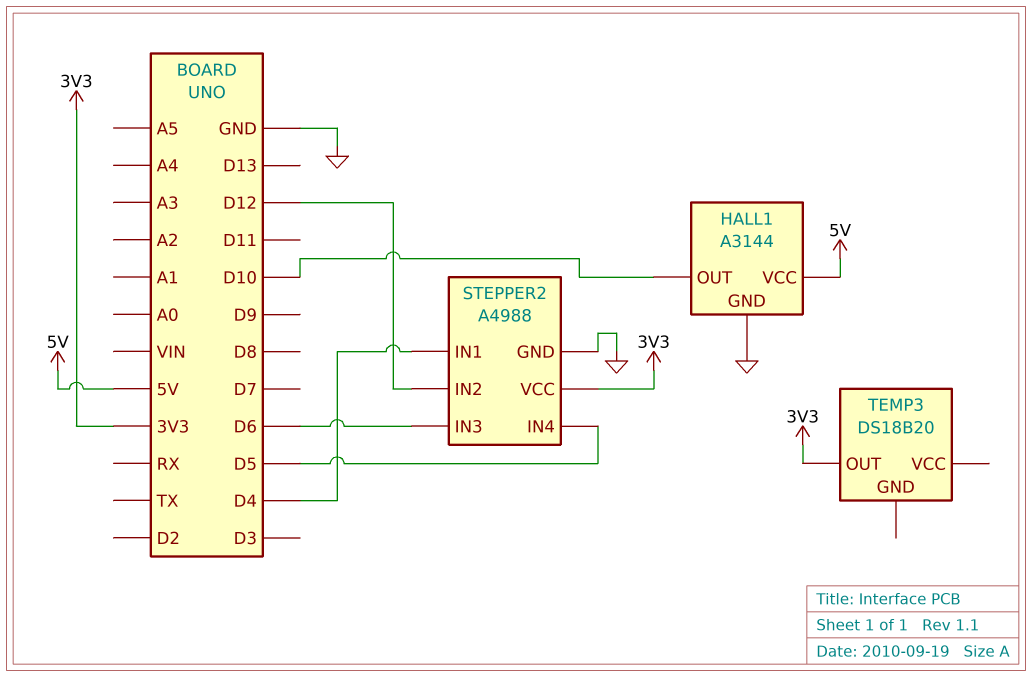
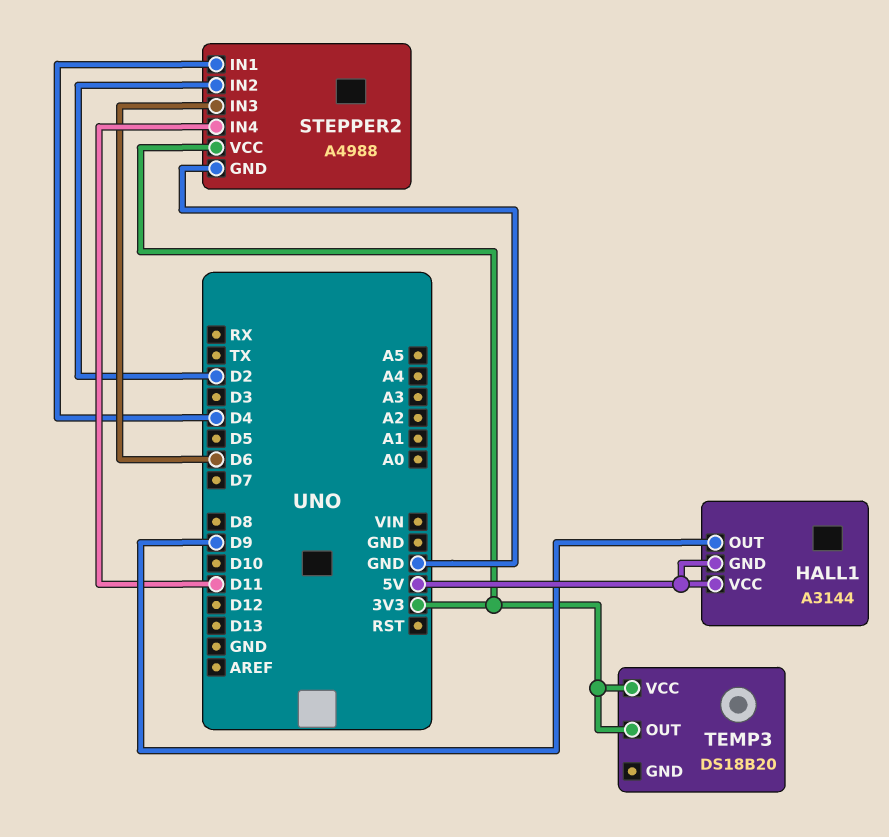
HALL1 pin GND: GND -> 5V
HALL1 pin OUT: D10 -> D9
STEPPER2 pin IN2: D12 -> D2
STEPPER2 pin IN4: D5 -> D11
TEMP3 pin VCC: none -> 3V3

